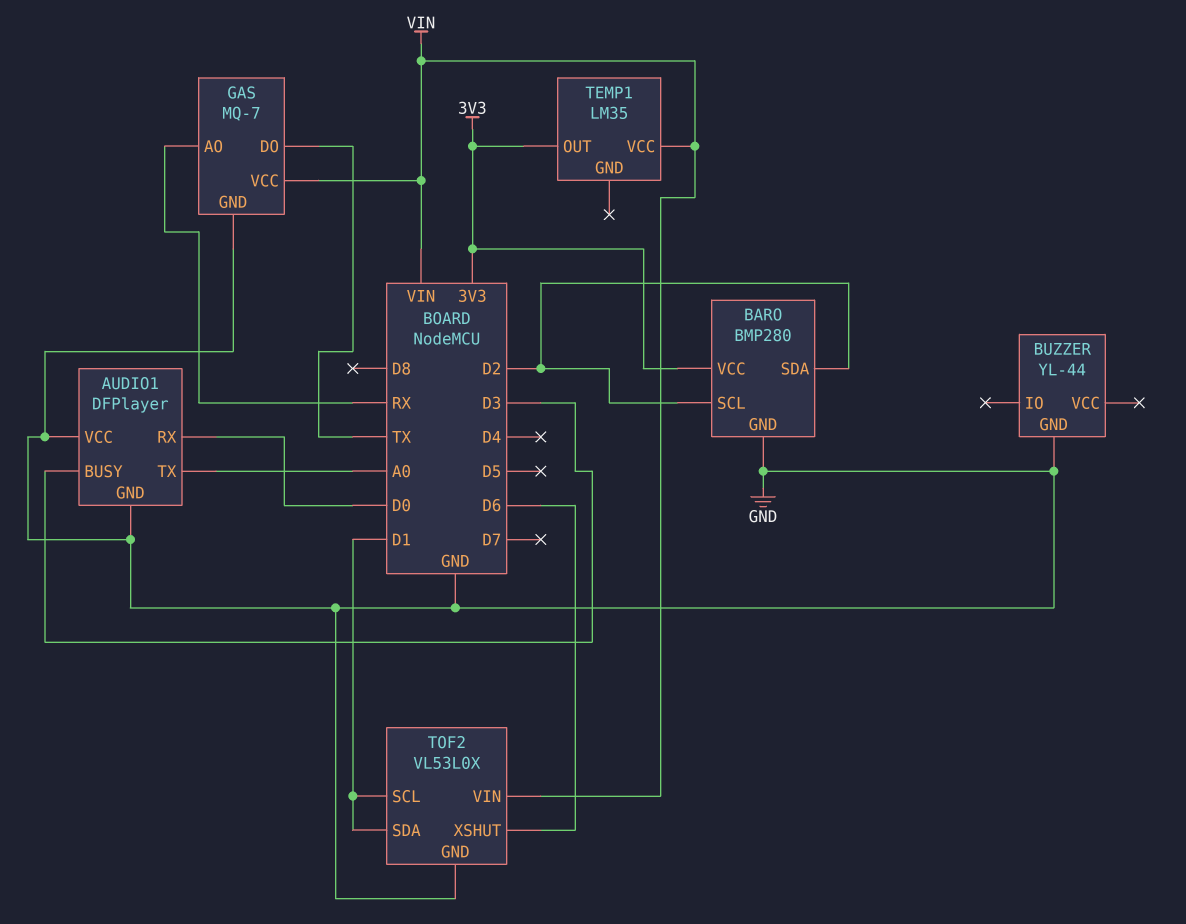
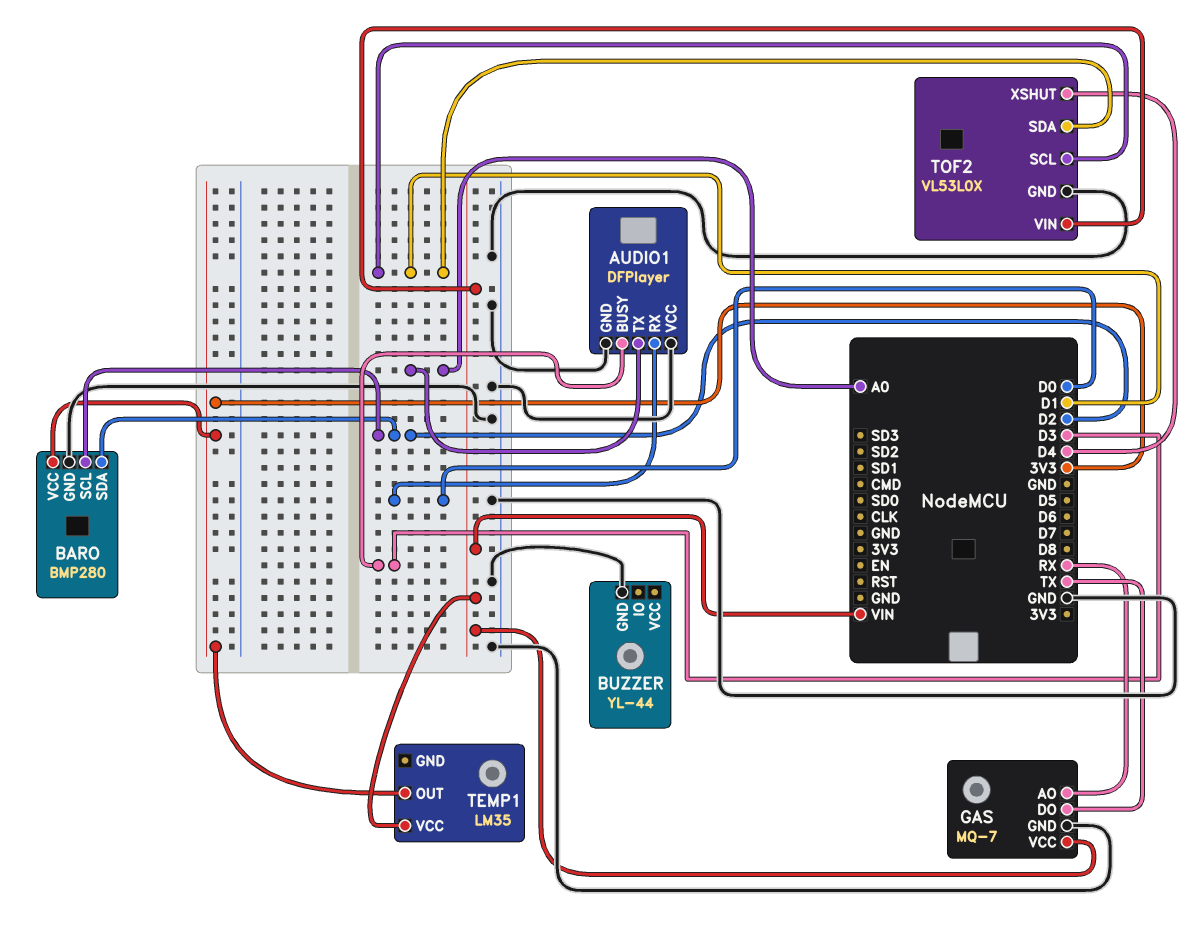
TOF2 pin XSHUT: D6 -> D4

